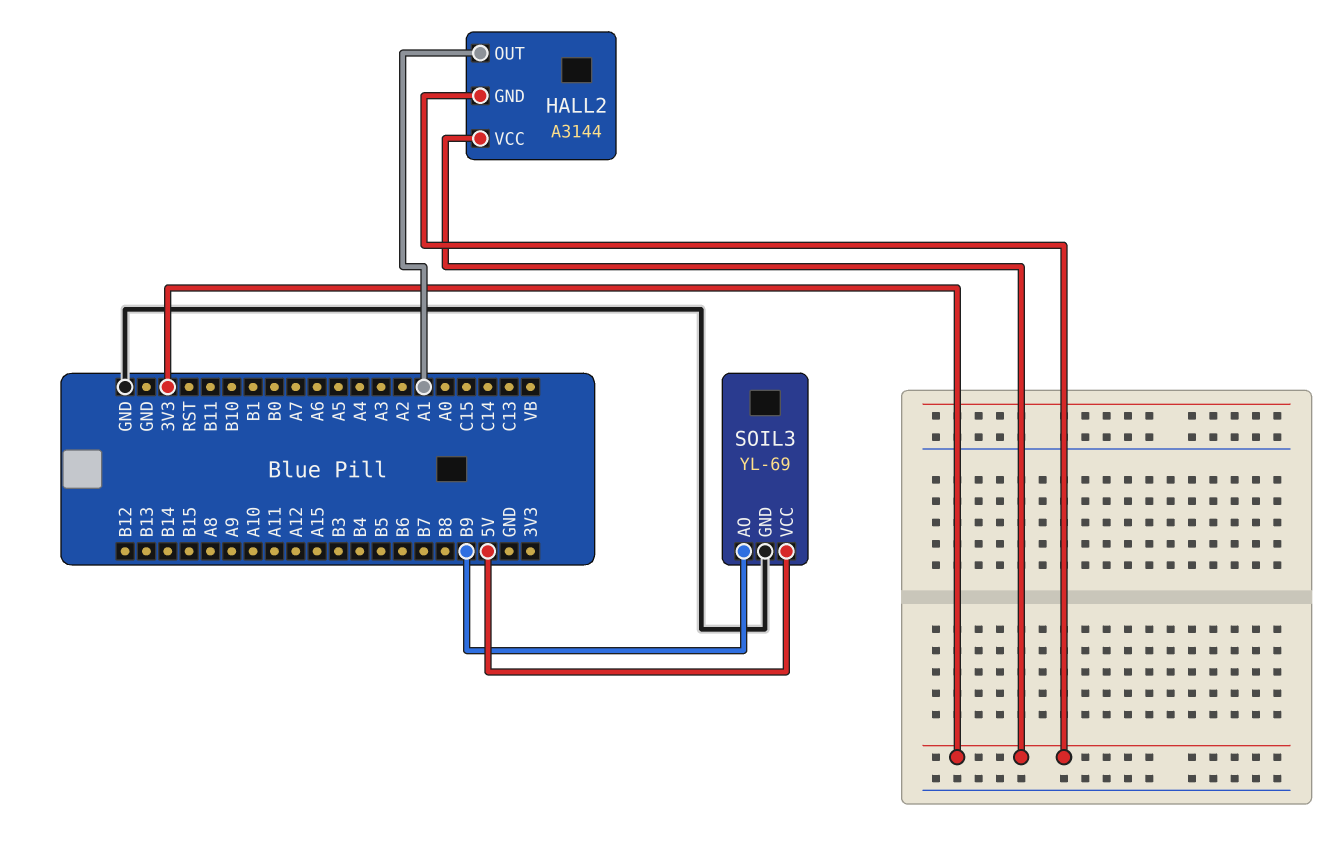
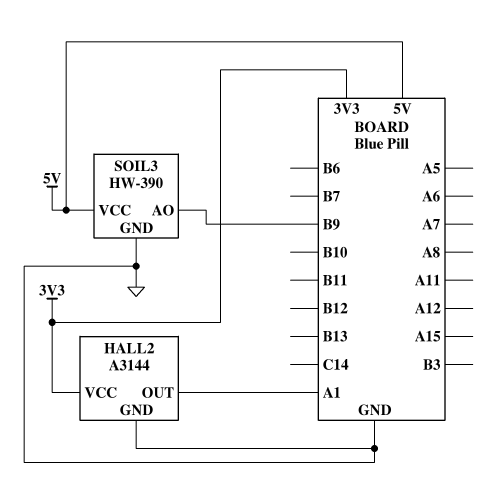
HALL2 pin GND: 3V3 -> GND
SOIL3: YL-69 -> HW-390

